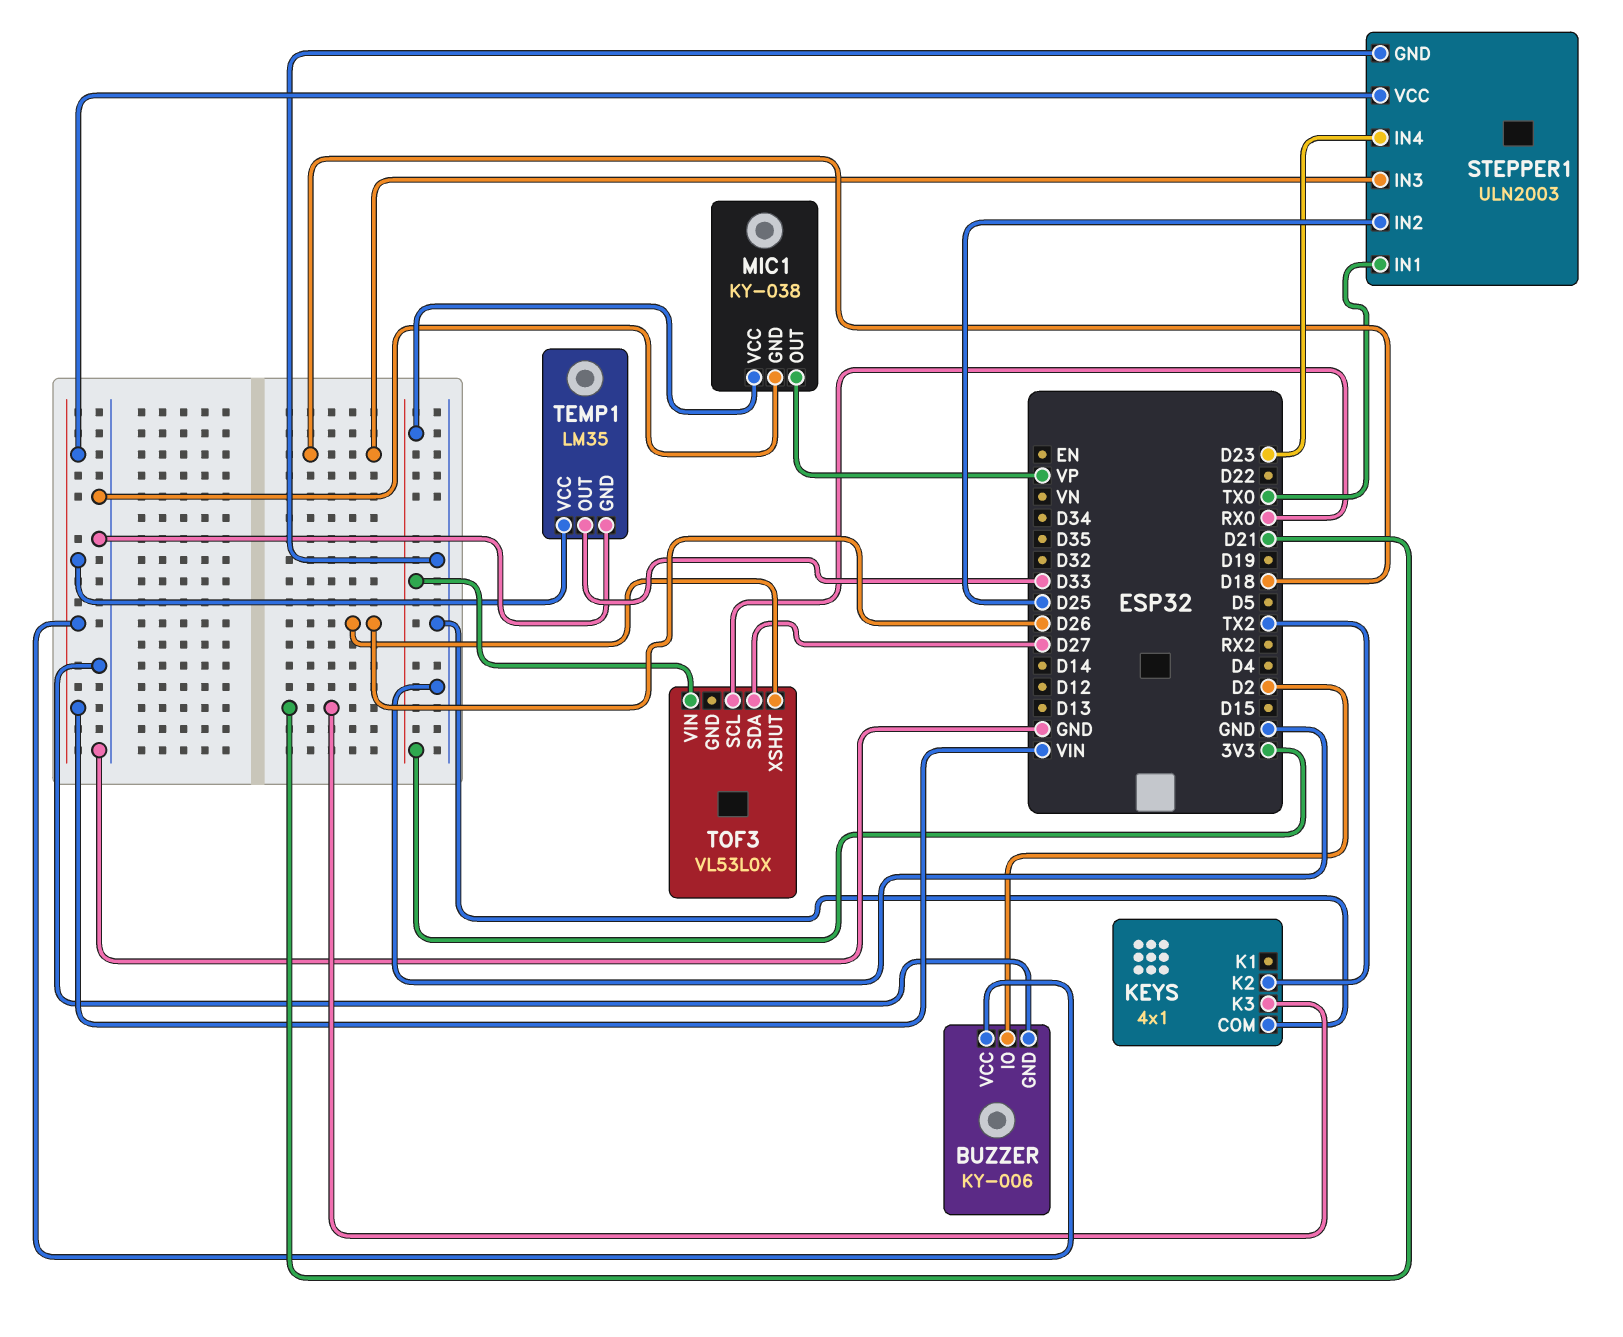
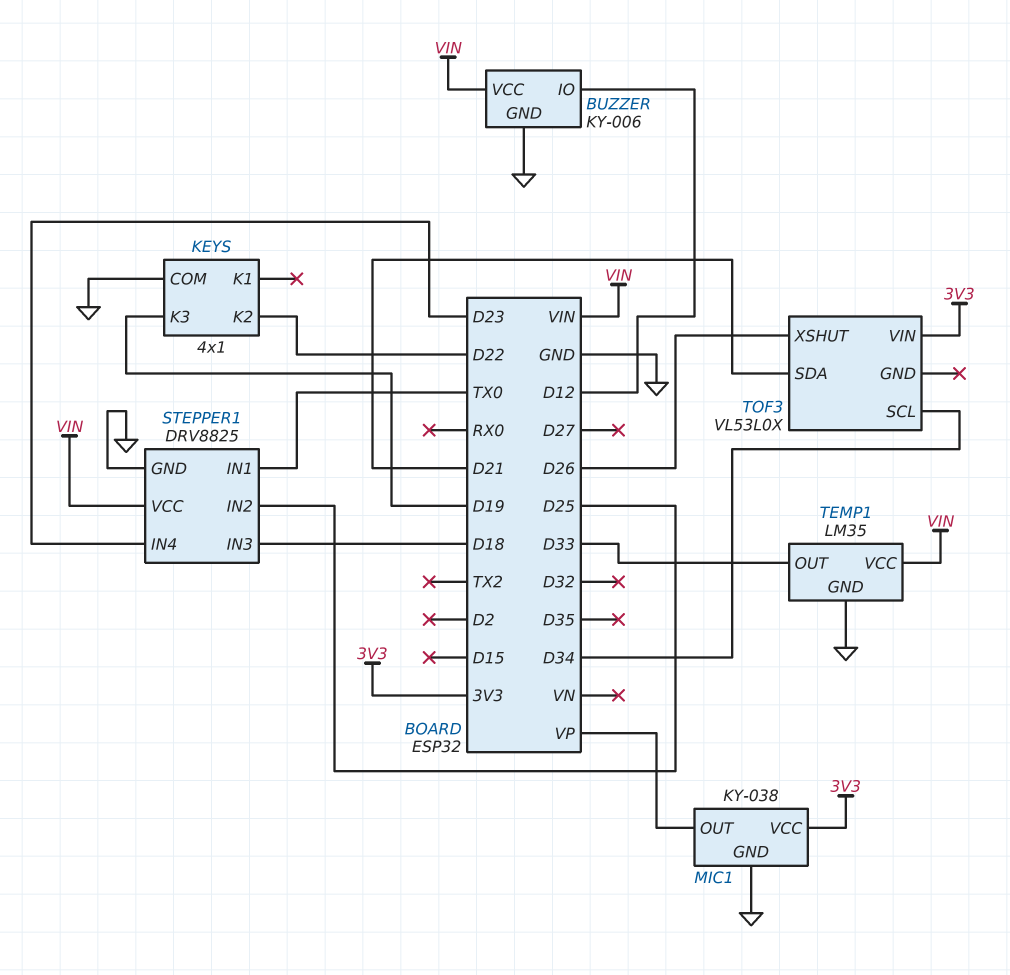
BUZZER pin IO: D2 -> D12
KEYS pin K2: TX2 -> D22
KEYS pin K3: D21 -> D19
STEPPER1: ULN2003 -> DRV8825
TOF3 pin SCL: RX0 -> D34
TOF3 pin SDA: D27 -> D21

